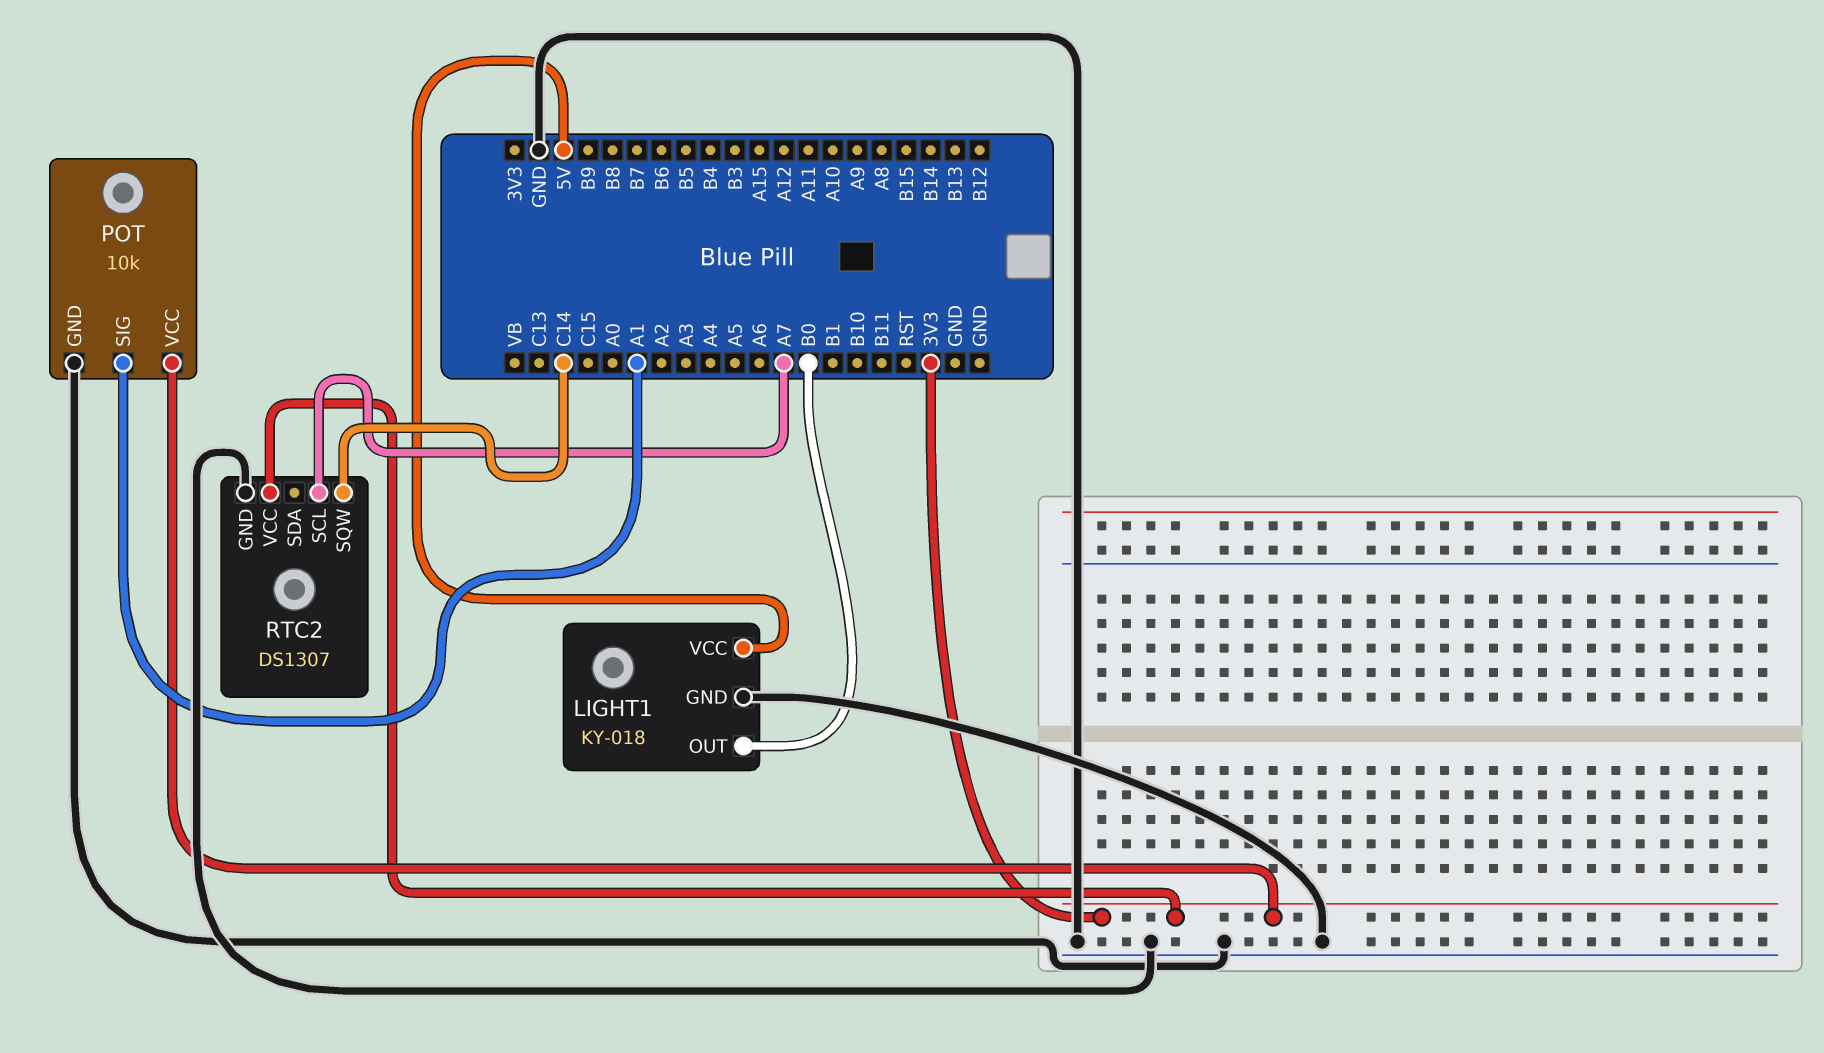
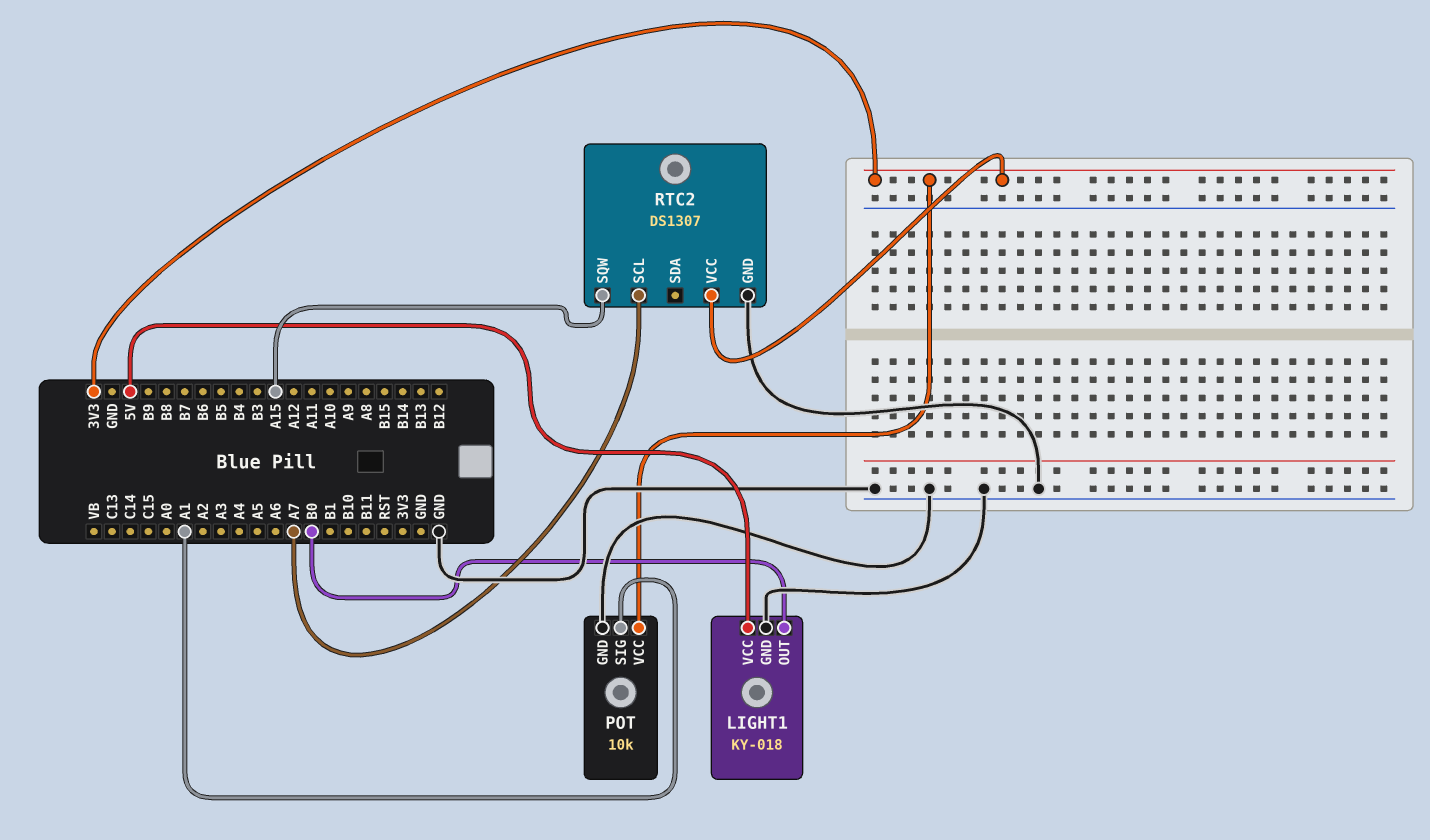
RTC2 pin SQW: C14 -> A15

